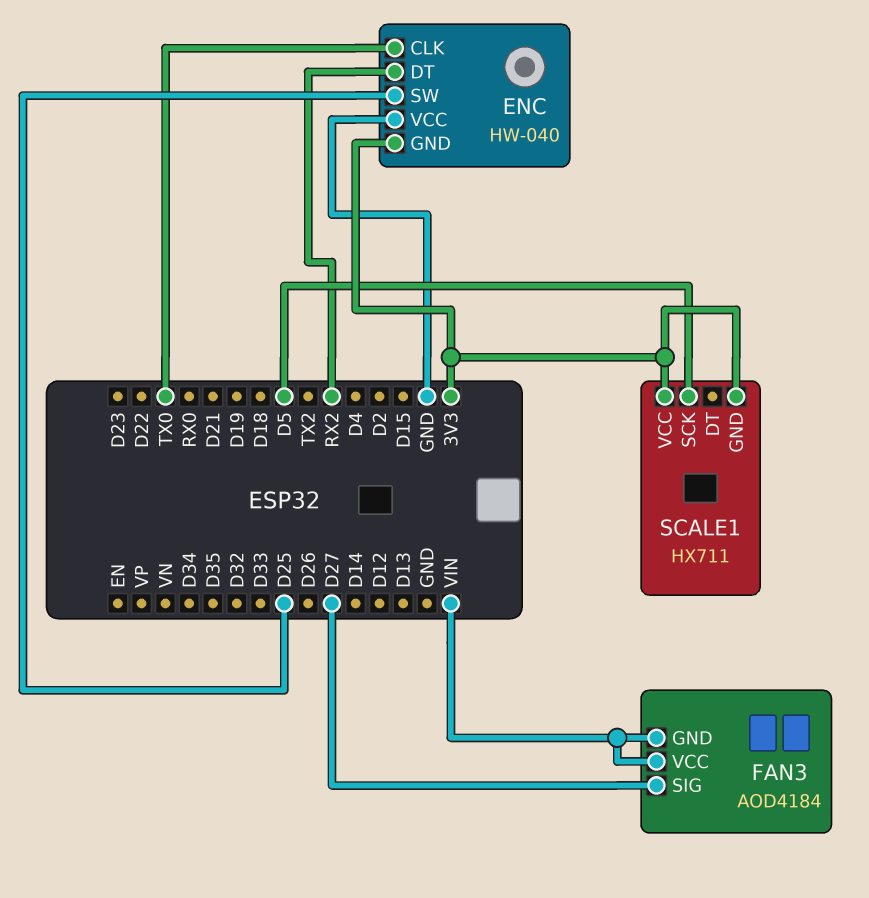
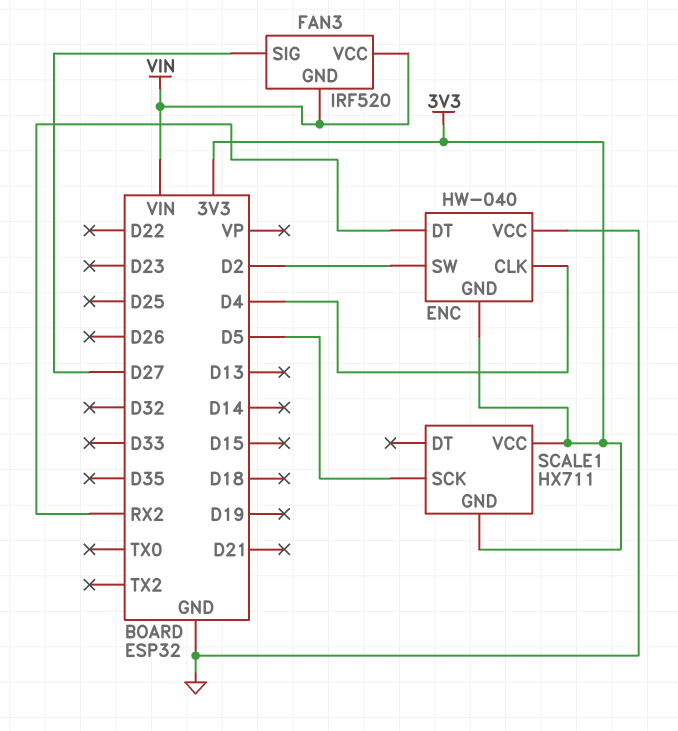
ENC pin CLK: TX0 -> D4
ENC pin SW: D25 -> D2
FAN3: AOD4184 -> IRF520

